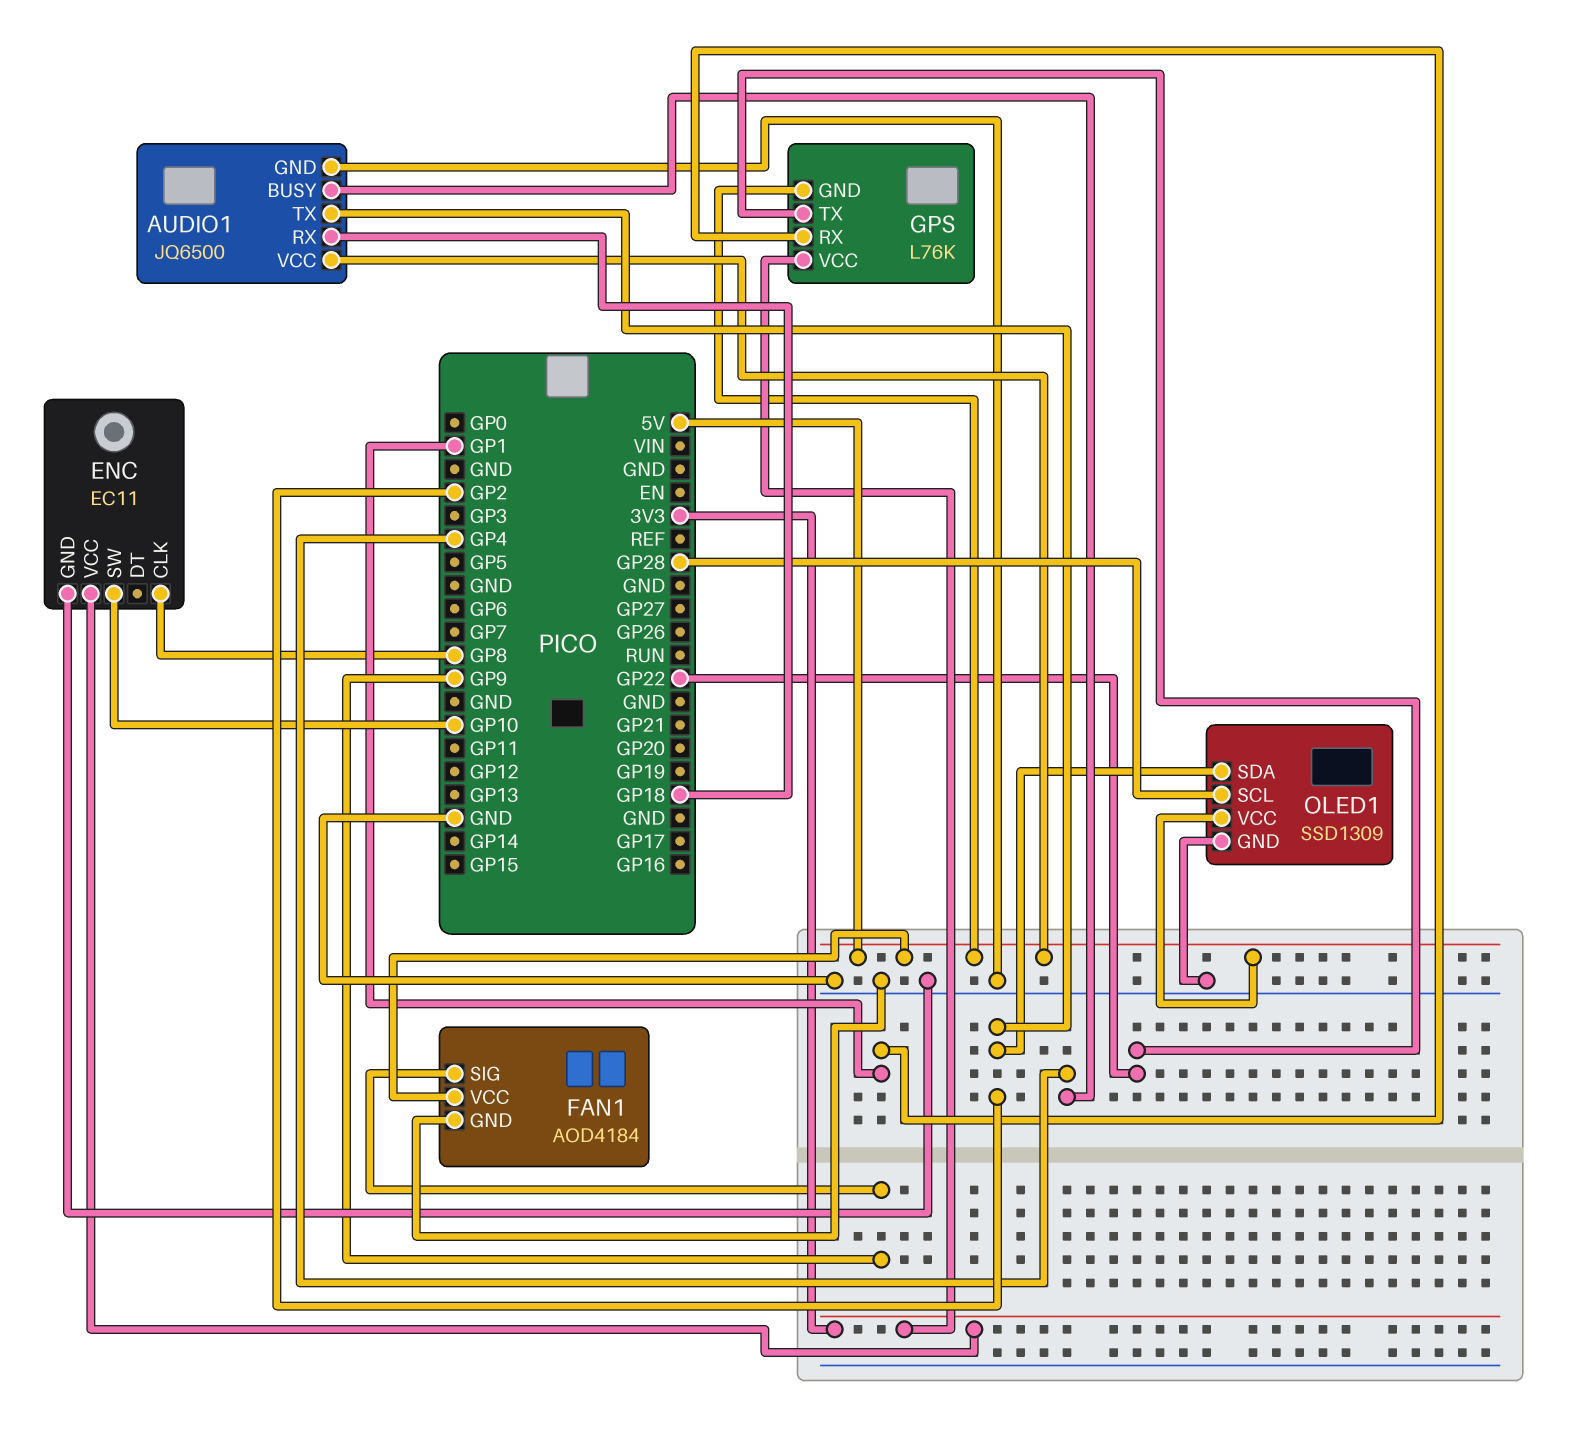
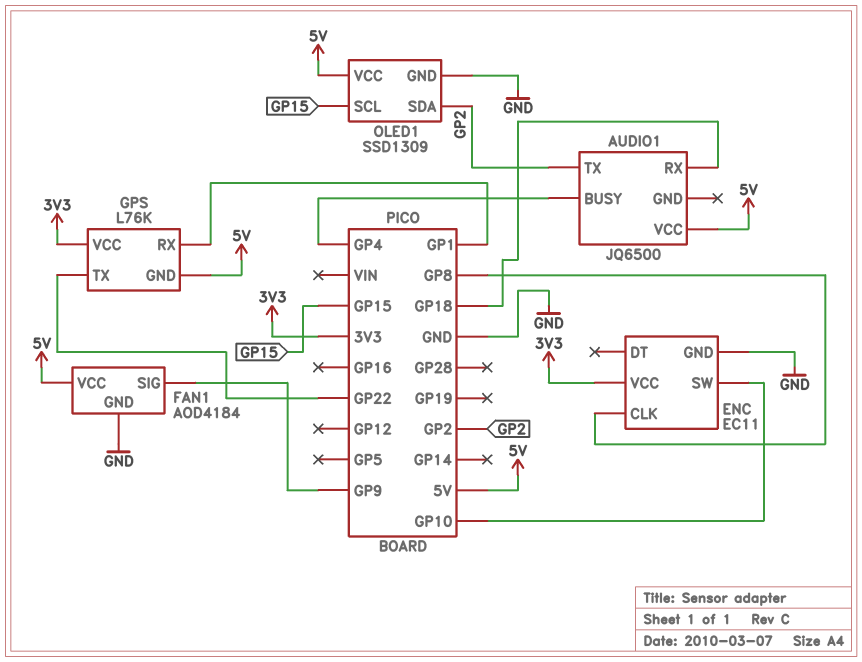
AUDIO1 pin GND: GND -> none
OLED1 pin SCL: GP28 -> GP15

